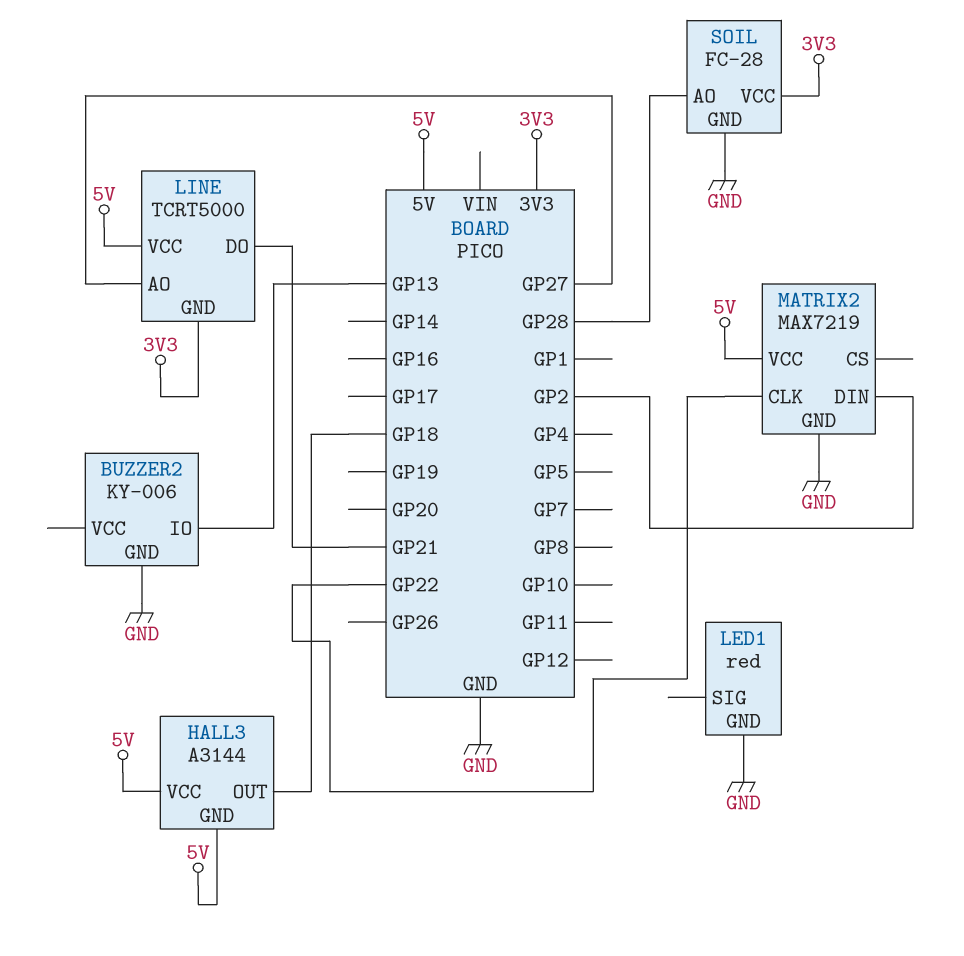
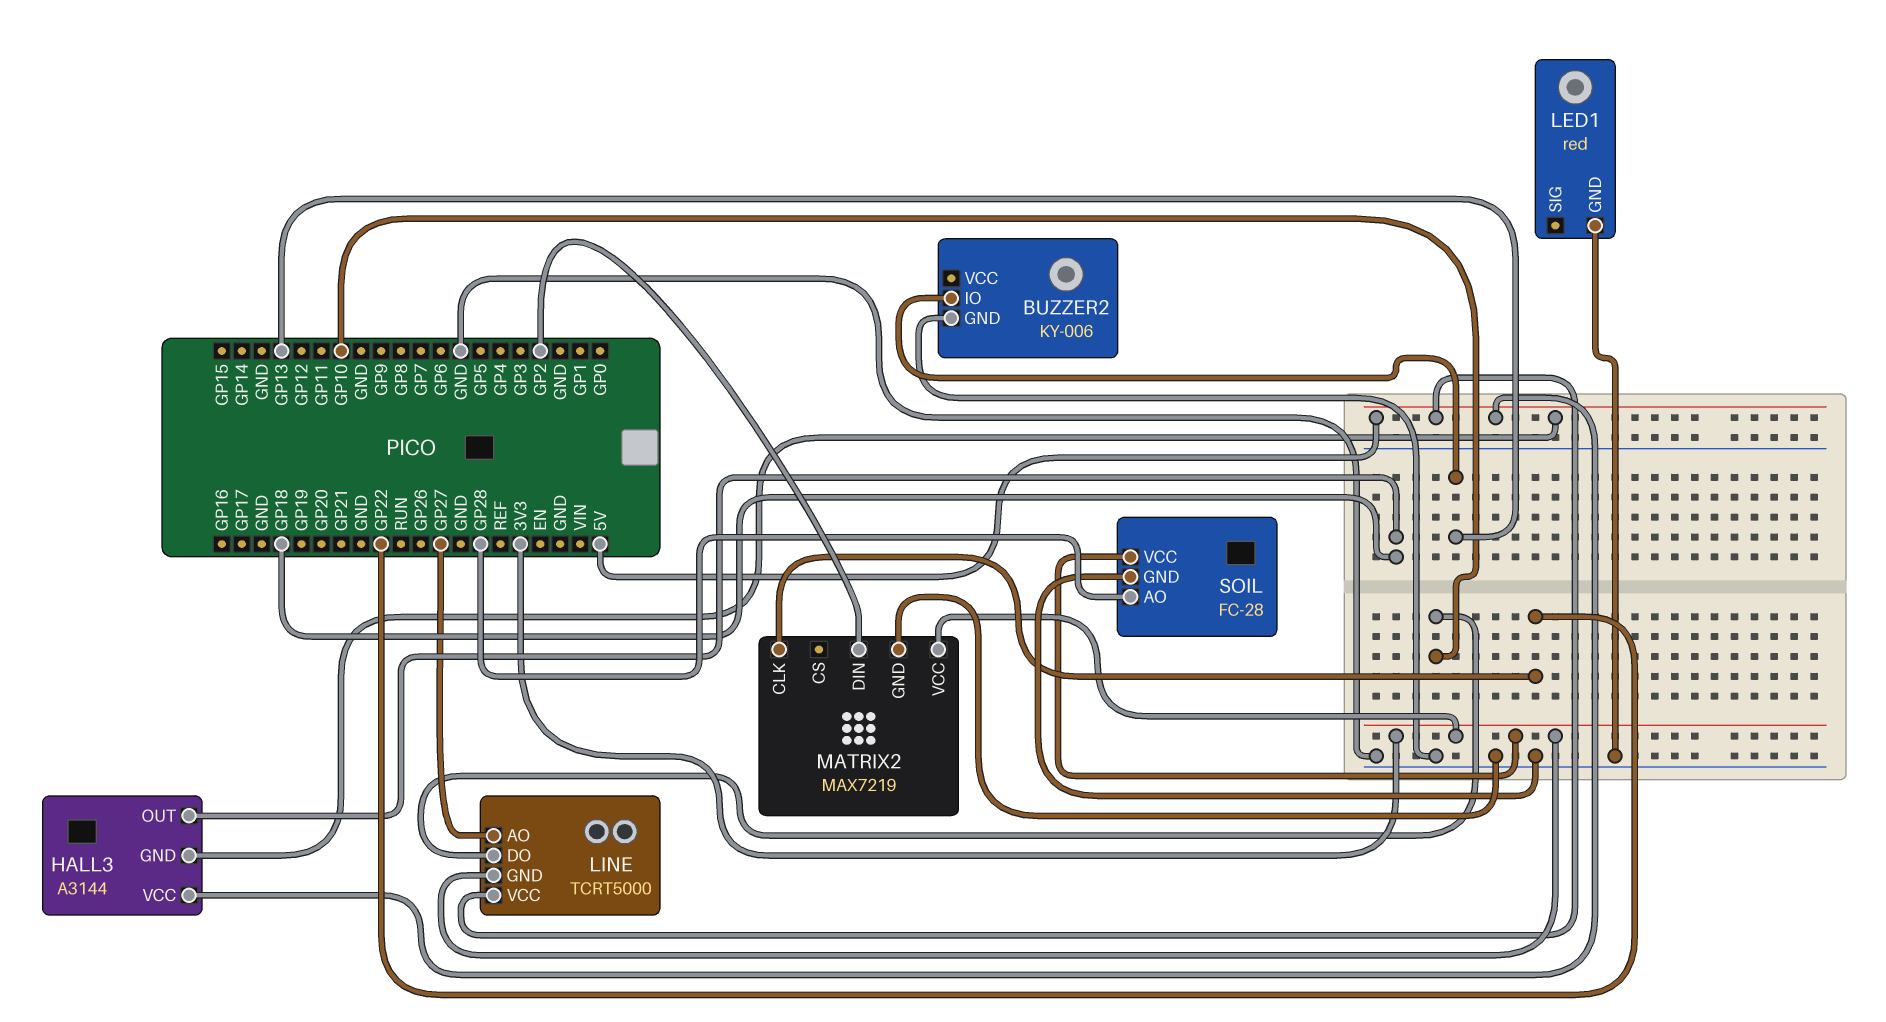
LINE pin DO: GP21 -> GP10
MATRIX2 pin VCC: 5V -> 3V3

